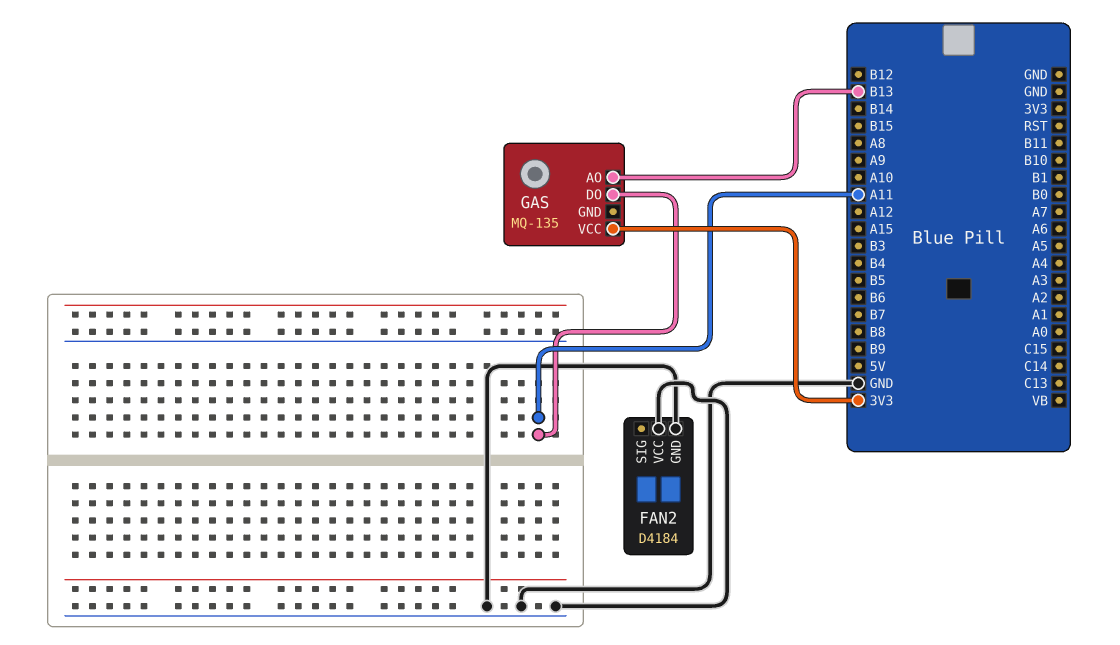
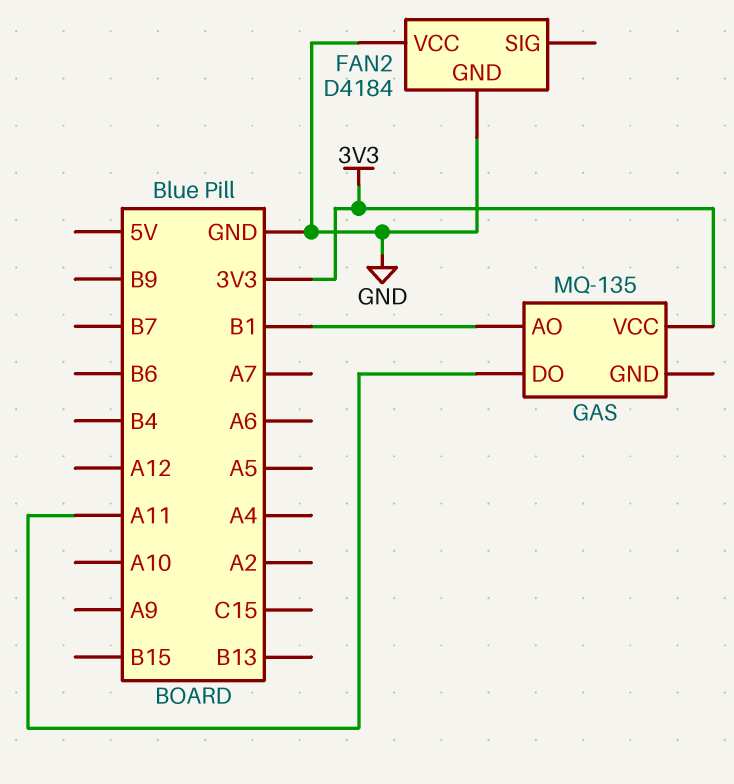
GAS pin AO: B13 -> B1

